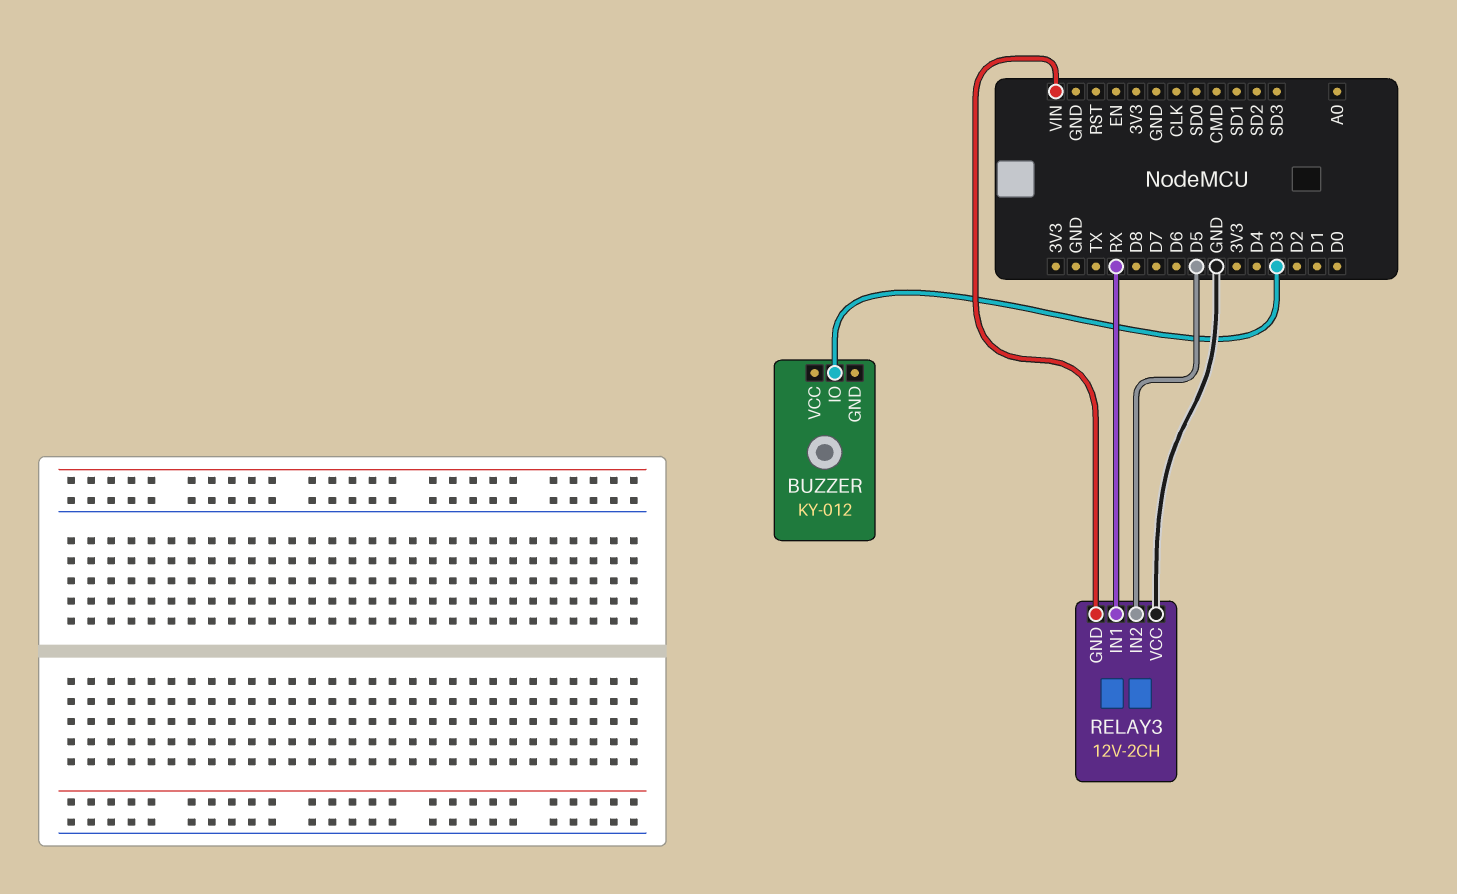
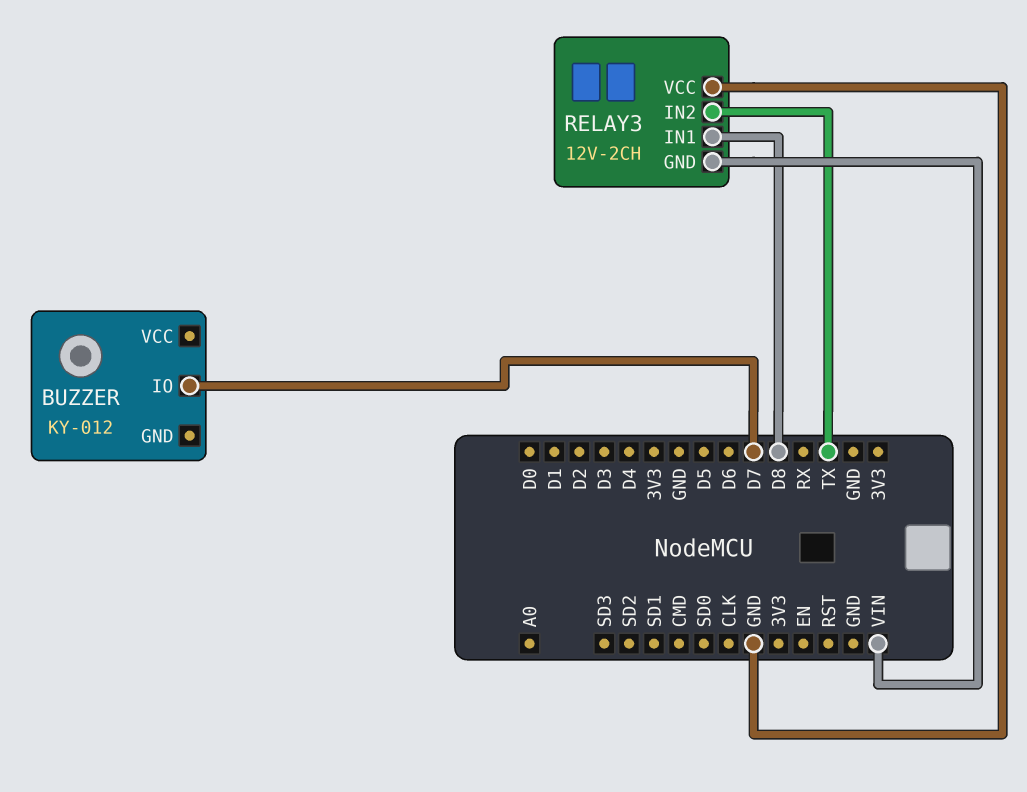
BUZZER pin IO: D3 -> D7
RELAY3 pin IN1: RX -> D8
RELAY3 pin IN2: D5 -> TX

